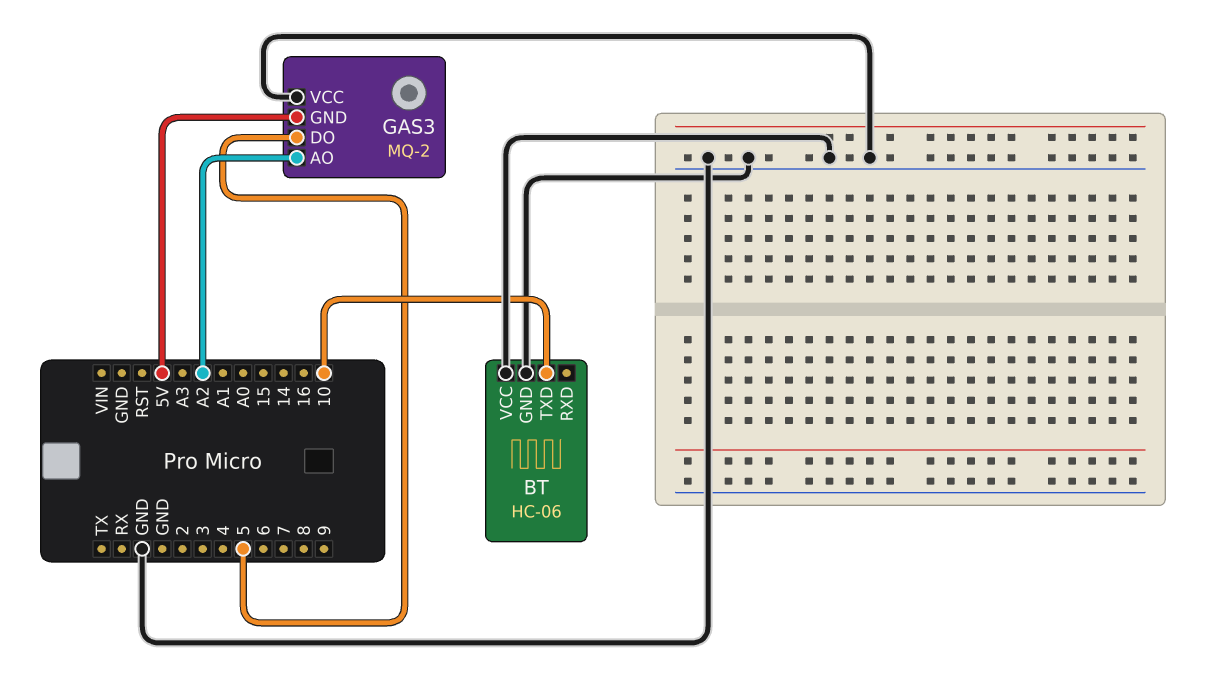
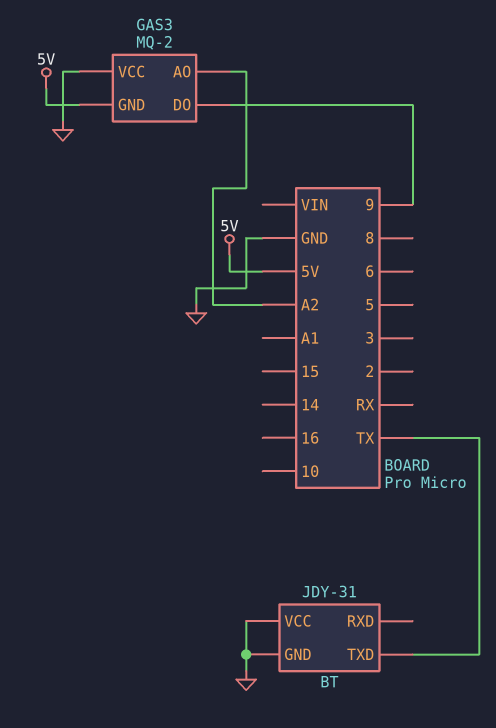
BT: HC-06 -> JDY-31
BT pin TXD: 10 -> TX
GAS3 pin DO: 5 -> 9

